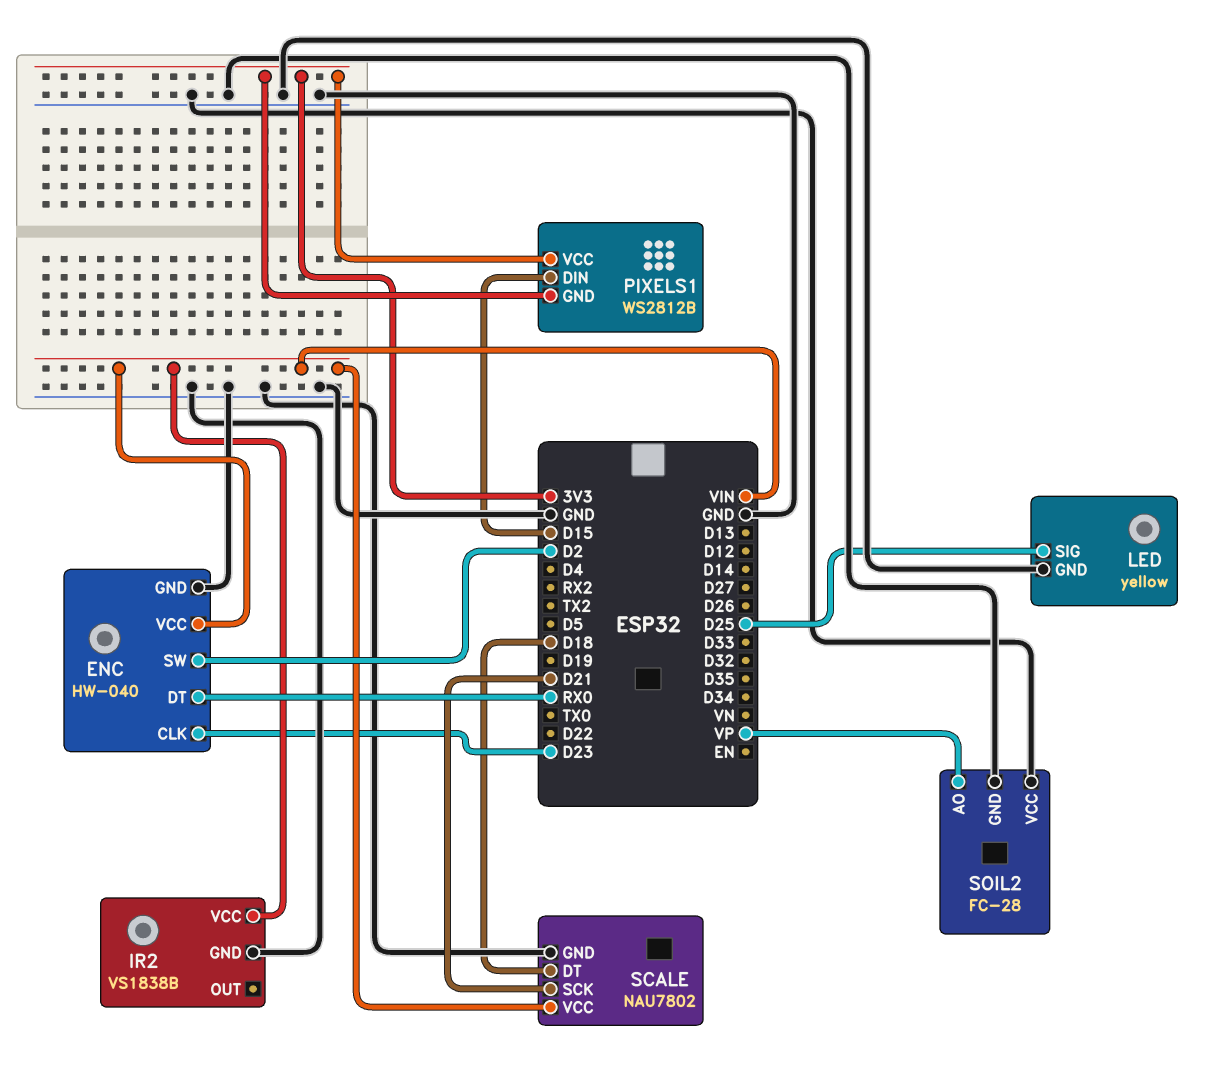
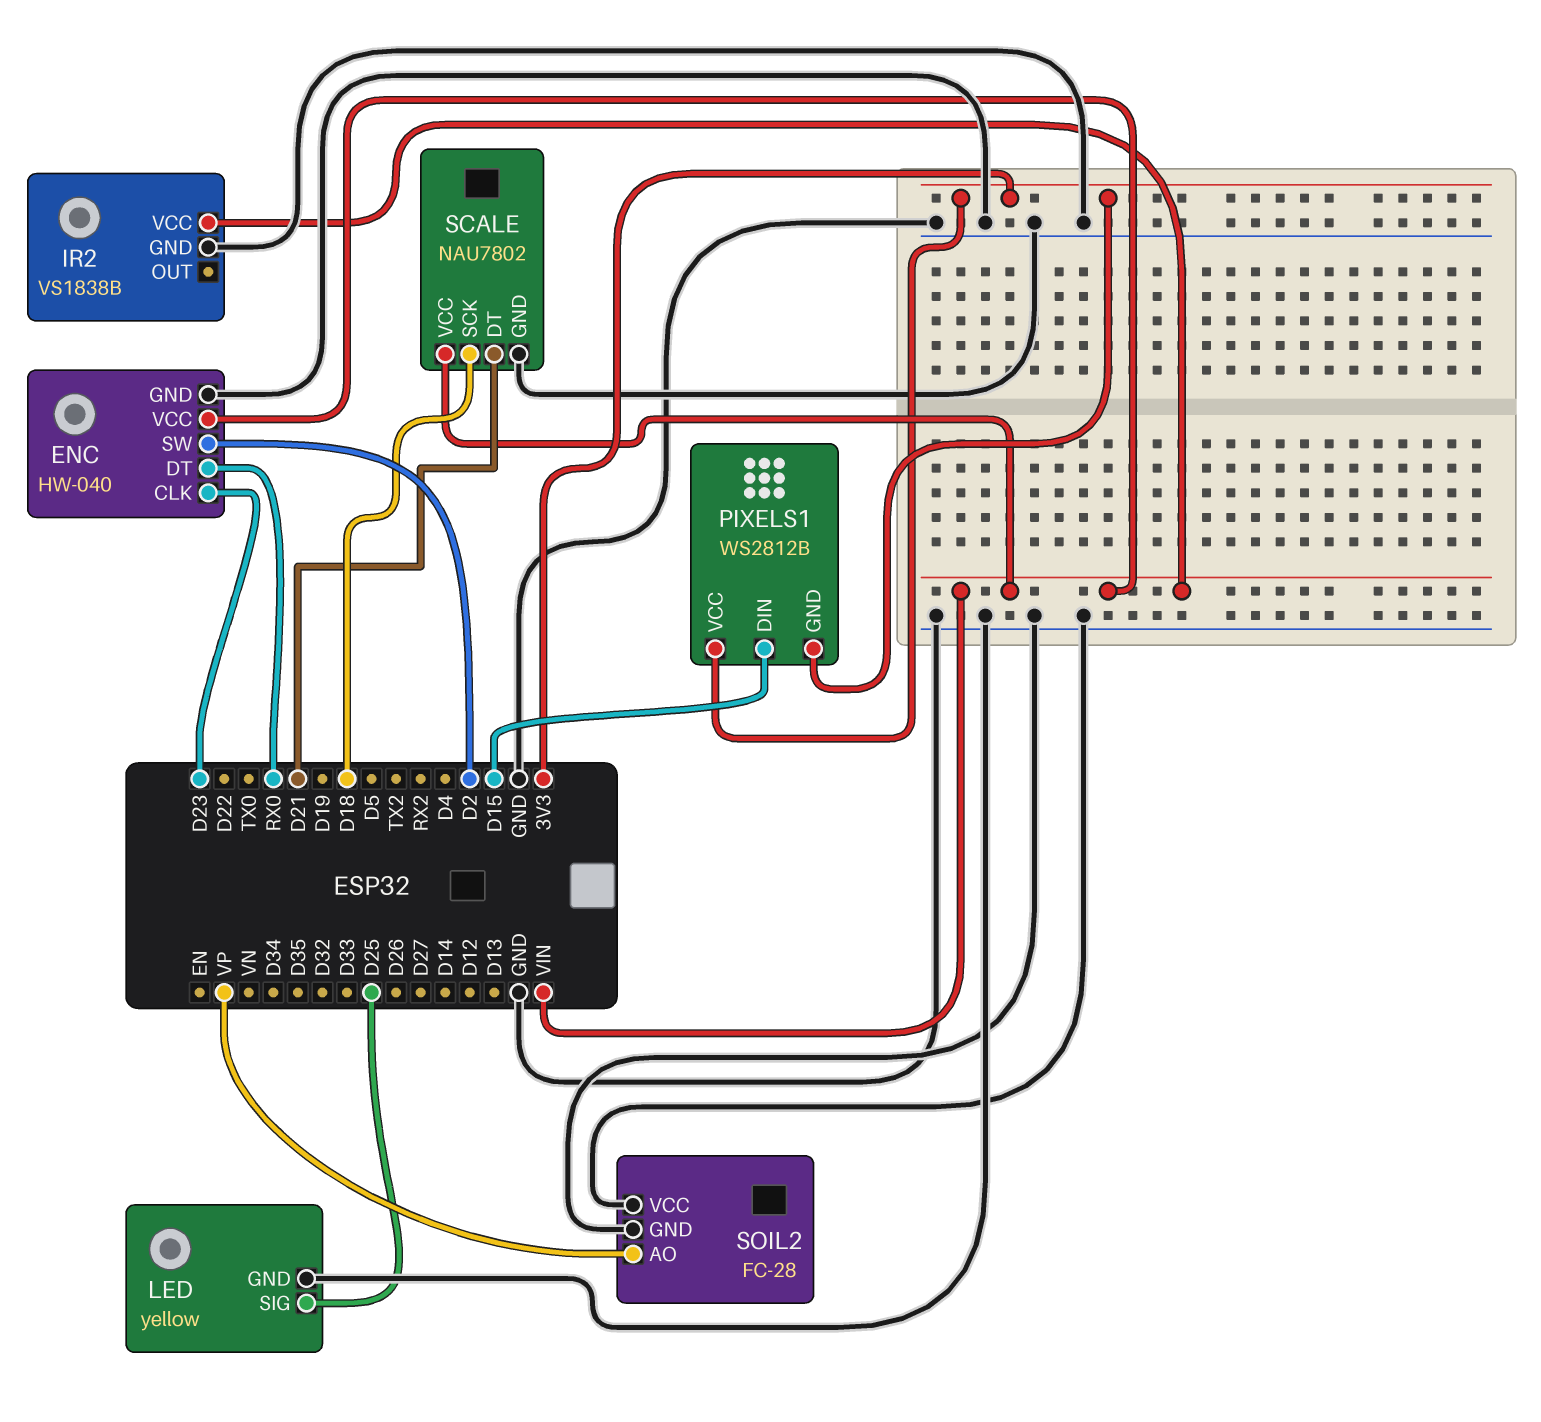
SCALE pin DT: D18 -> D21
SCALE pin SCK: D21 -> D18

